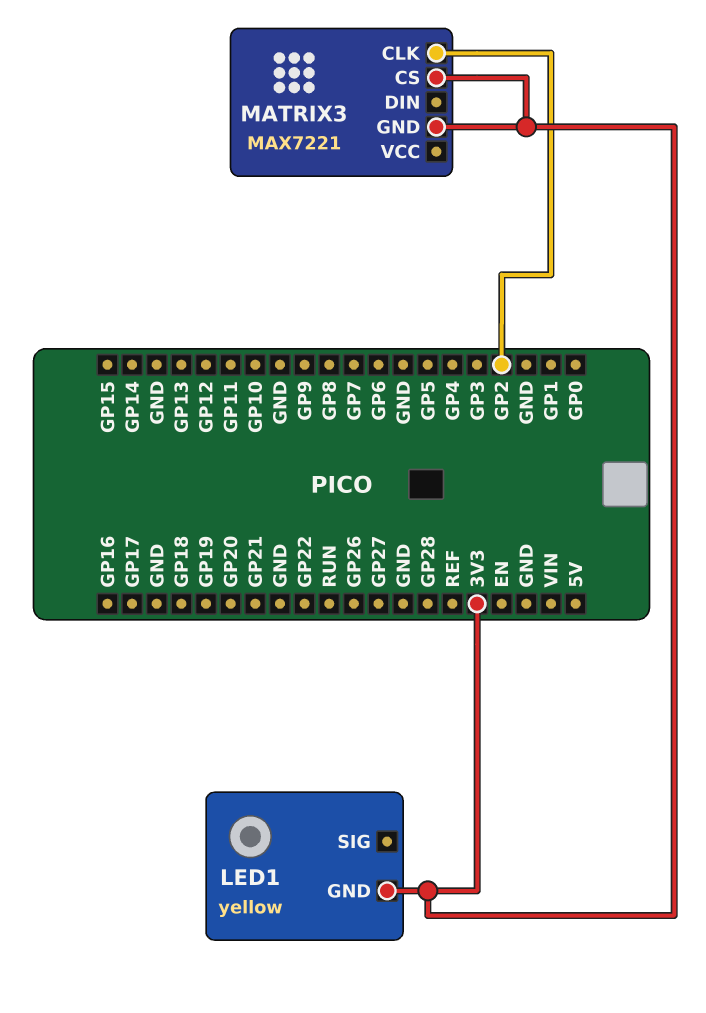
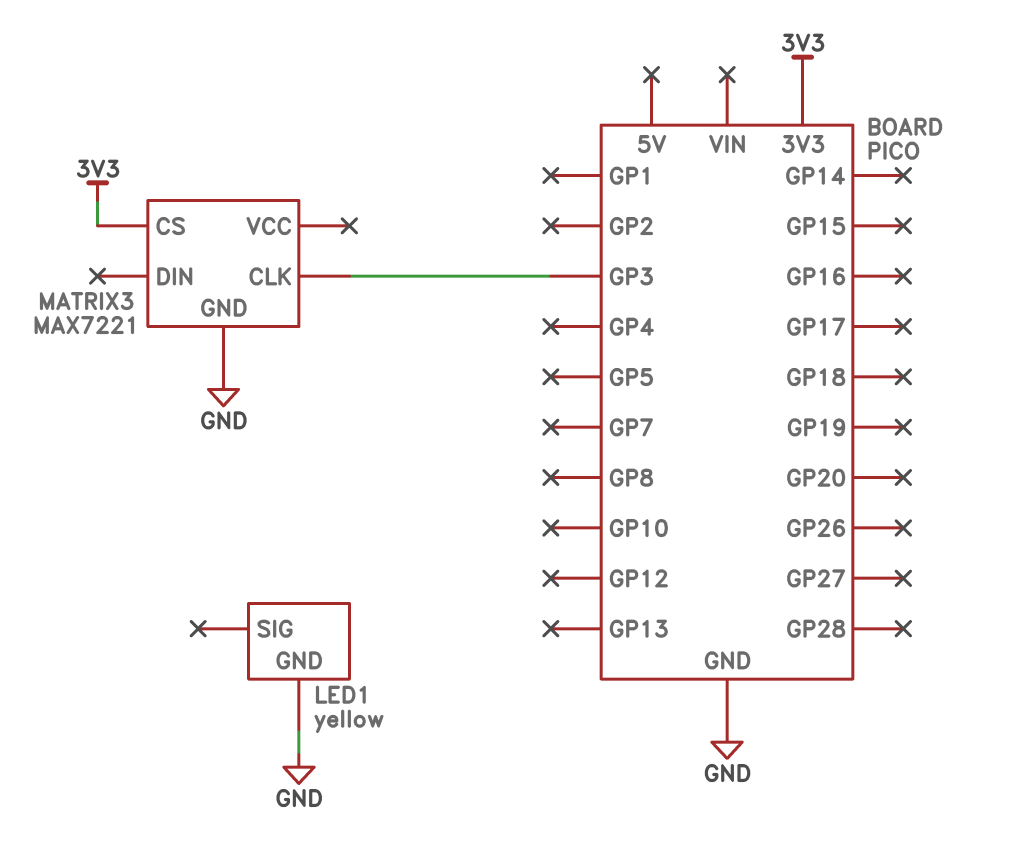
LED1 pin GND: 3V3 -> GND
MATRIX3 pin CLK: GP2 -> GP3
MATRIX3 pin GND: 3V3 -> GND

